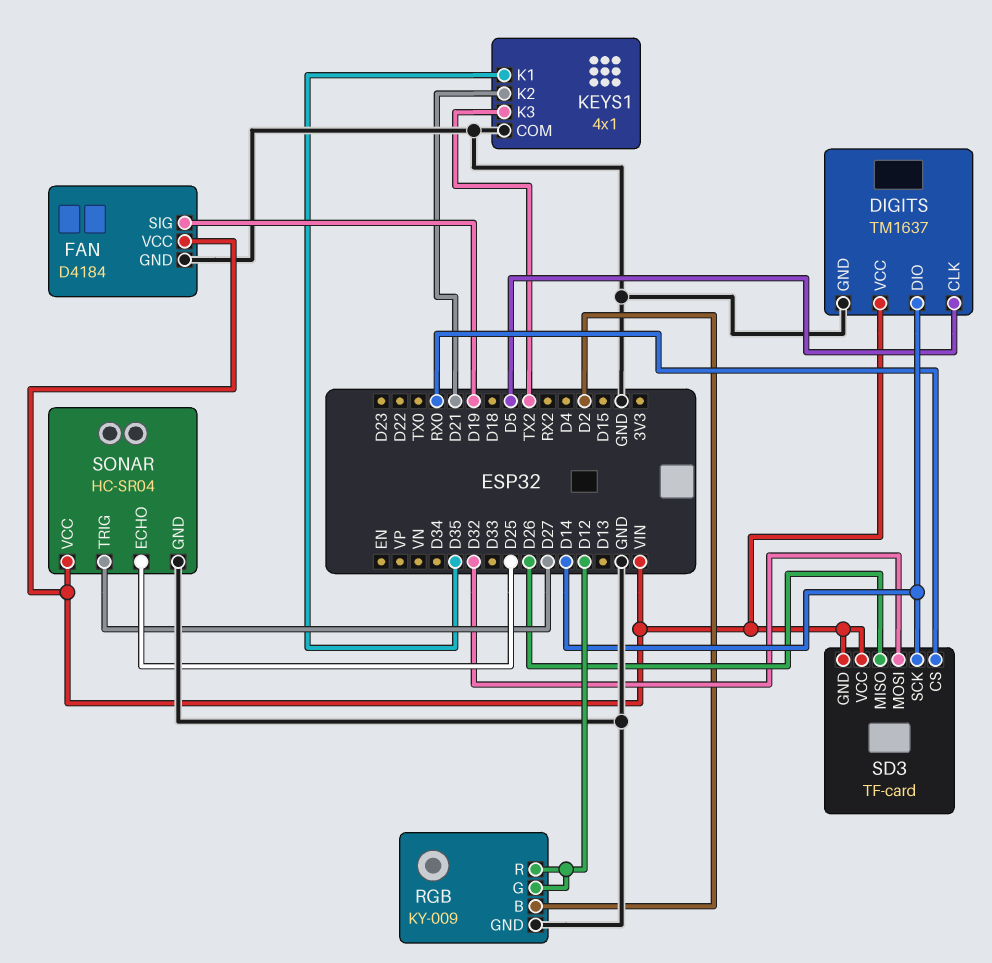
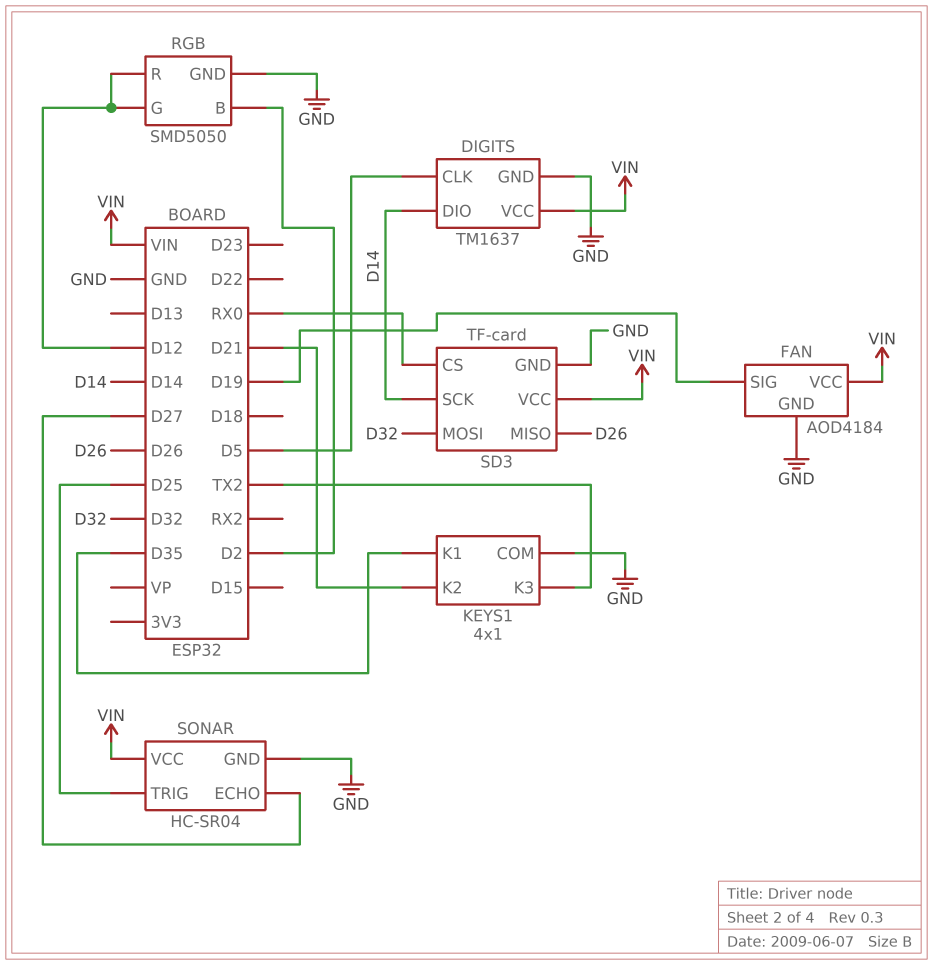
FAN: D4184 -> AOD4184
RGB: KY-009 -> SMD5050
SD3 pin GND: VIN -> GND
SONAR pin ECHO: D25 -> D27
SONAR pin TRIG: D27 -> D25

